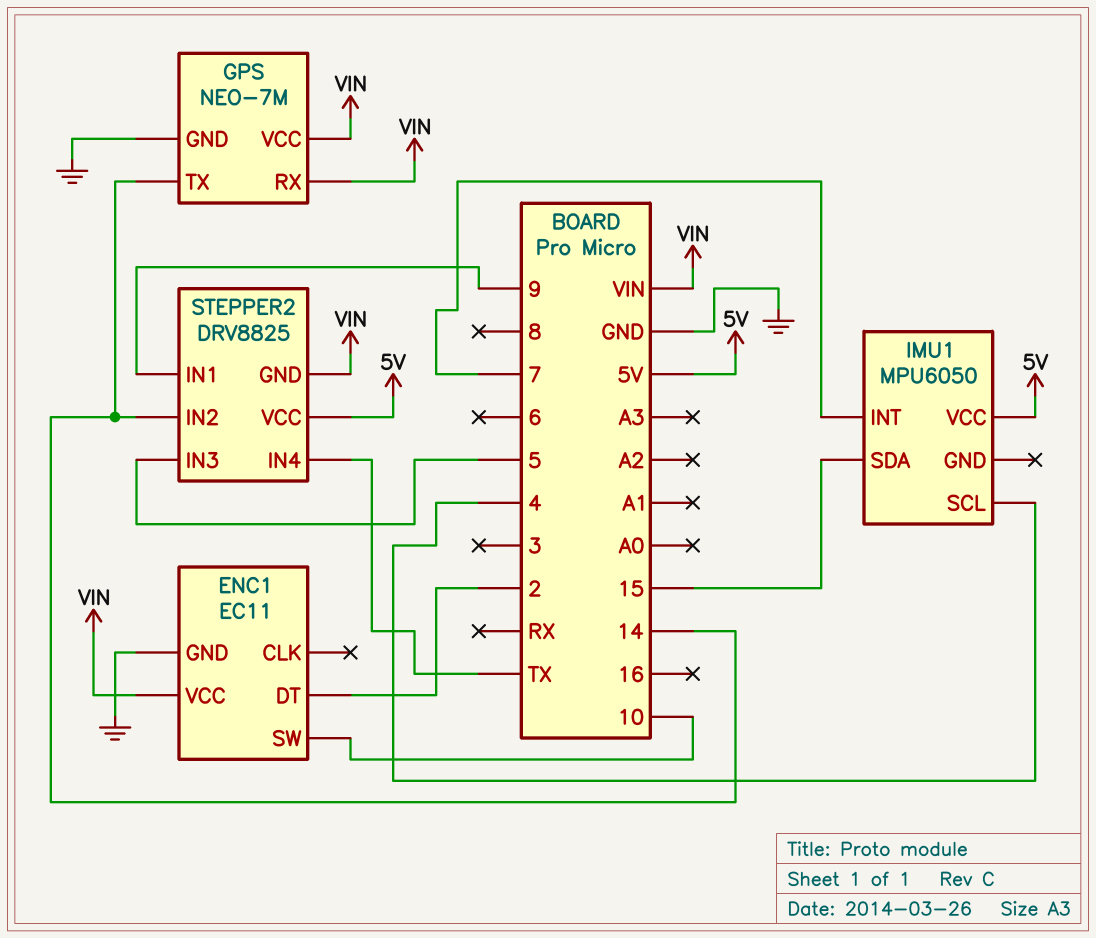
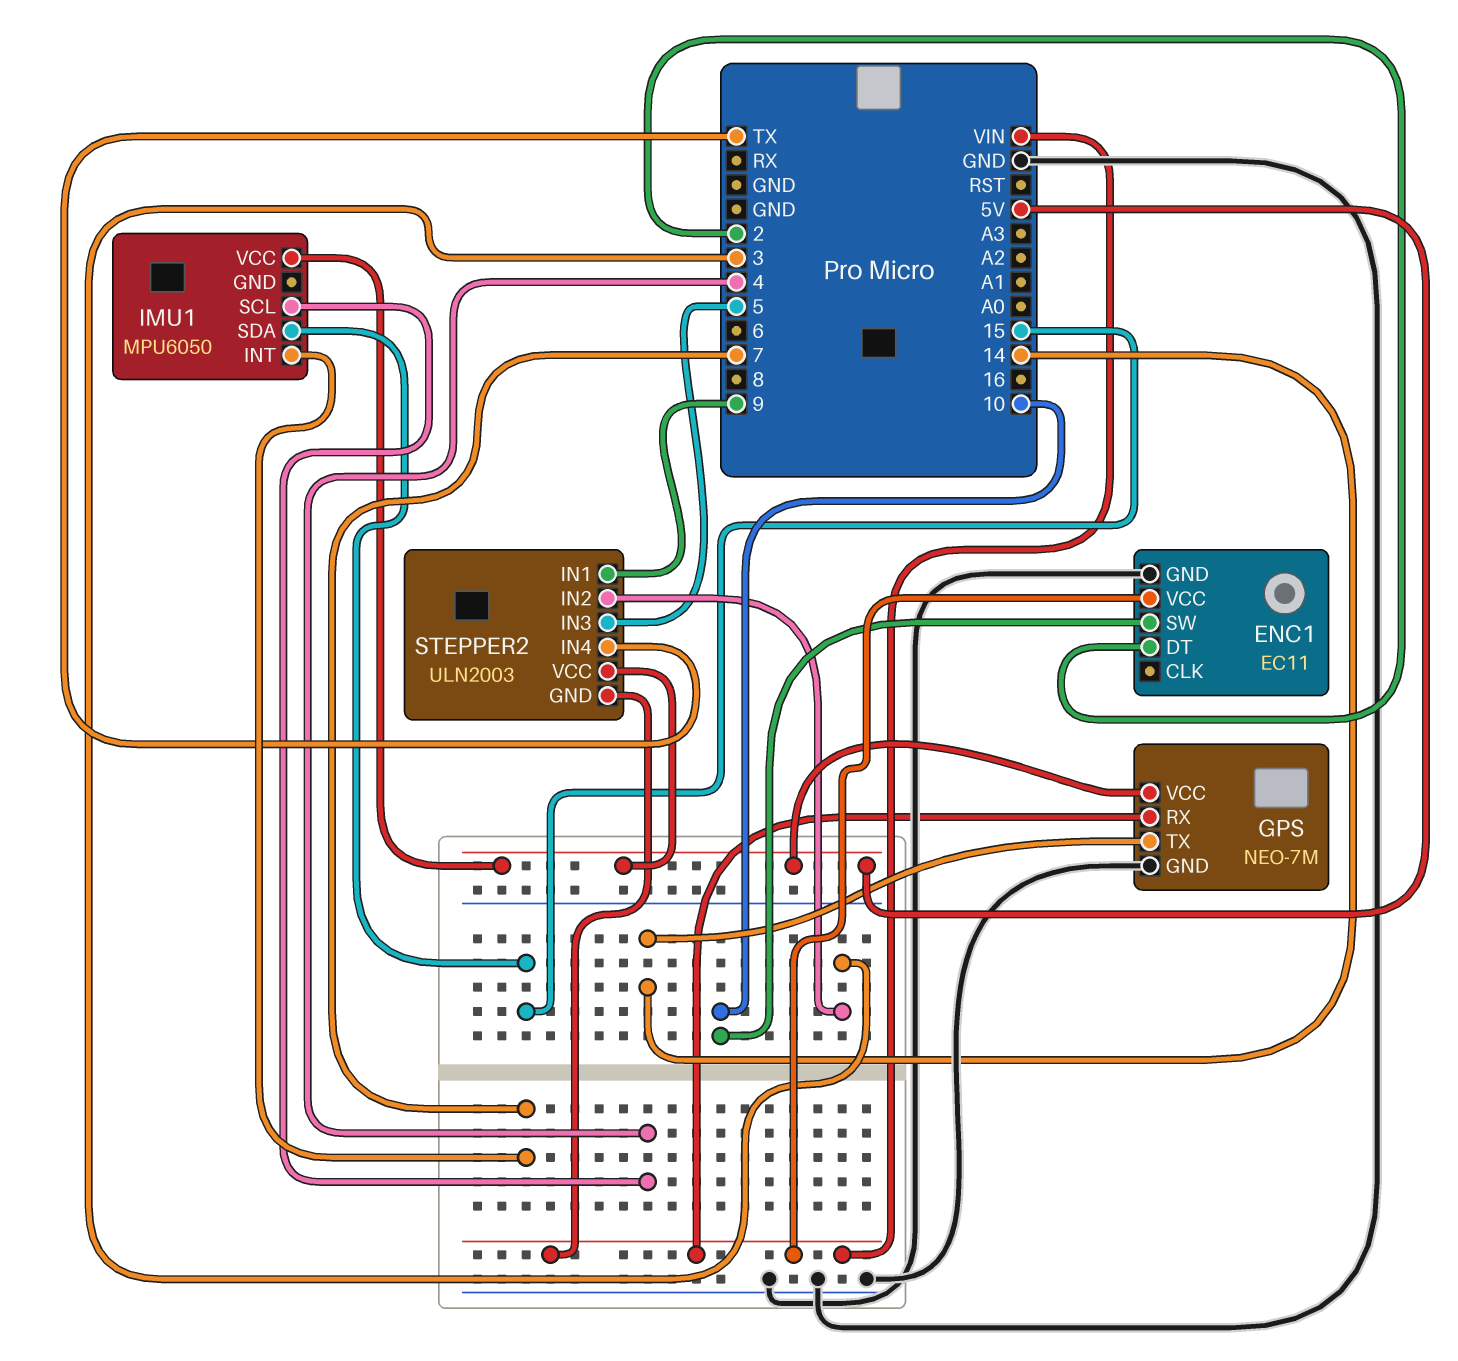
GPS pin VCC: VIN -> 5V
STEPPER2: DRV8825 -> ULN2003
STEPPER2 pin IN2: 14 -> 3

